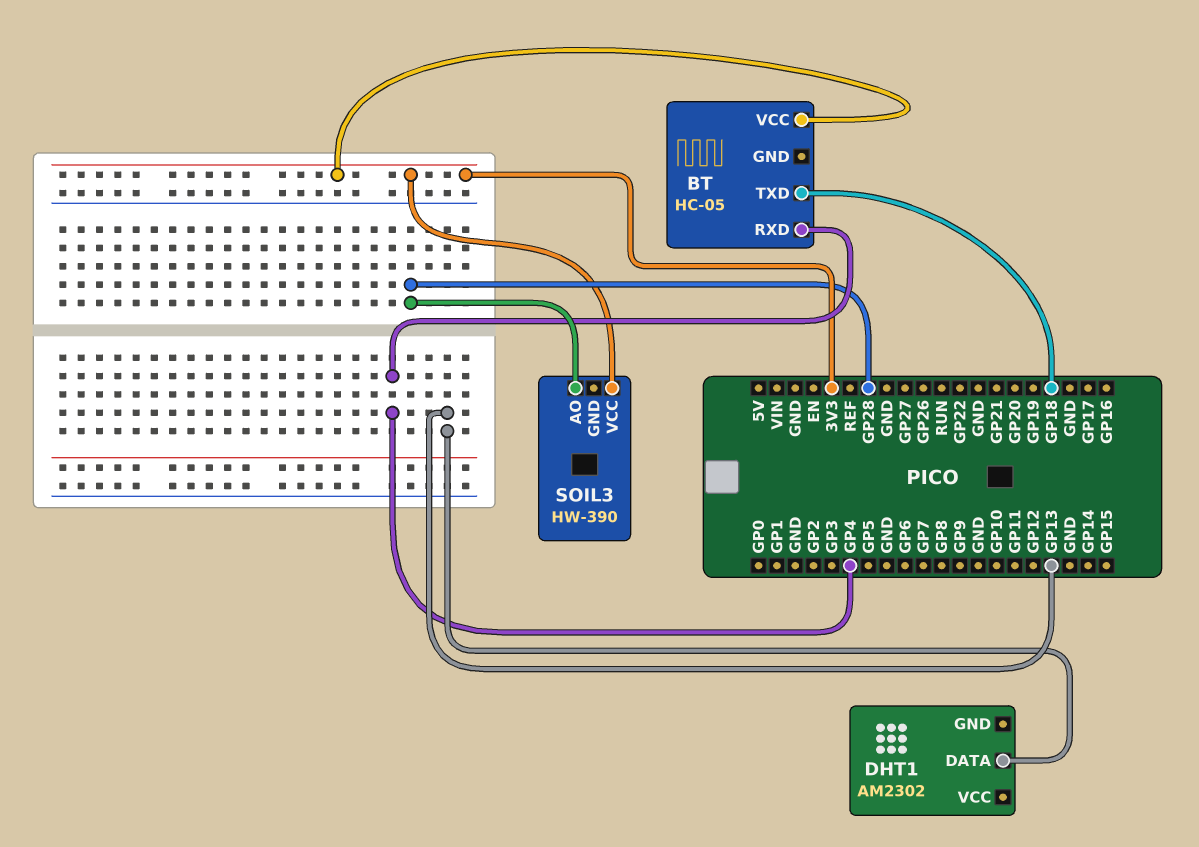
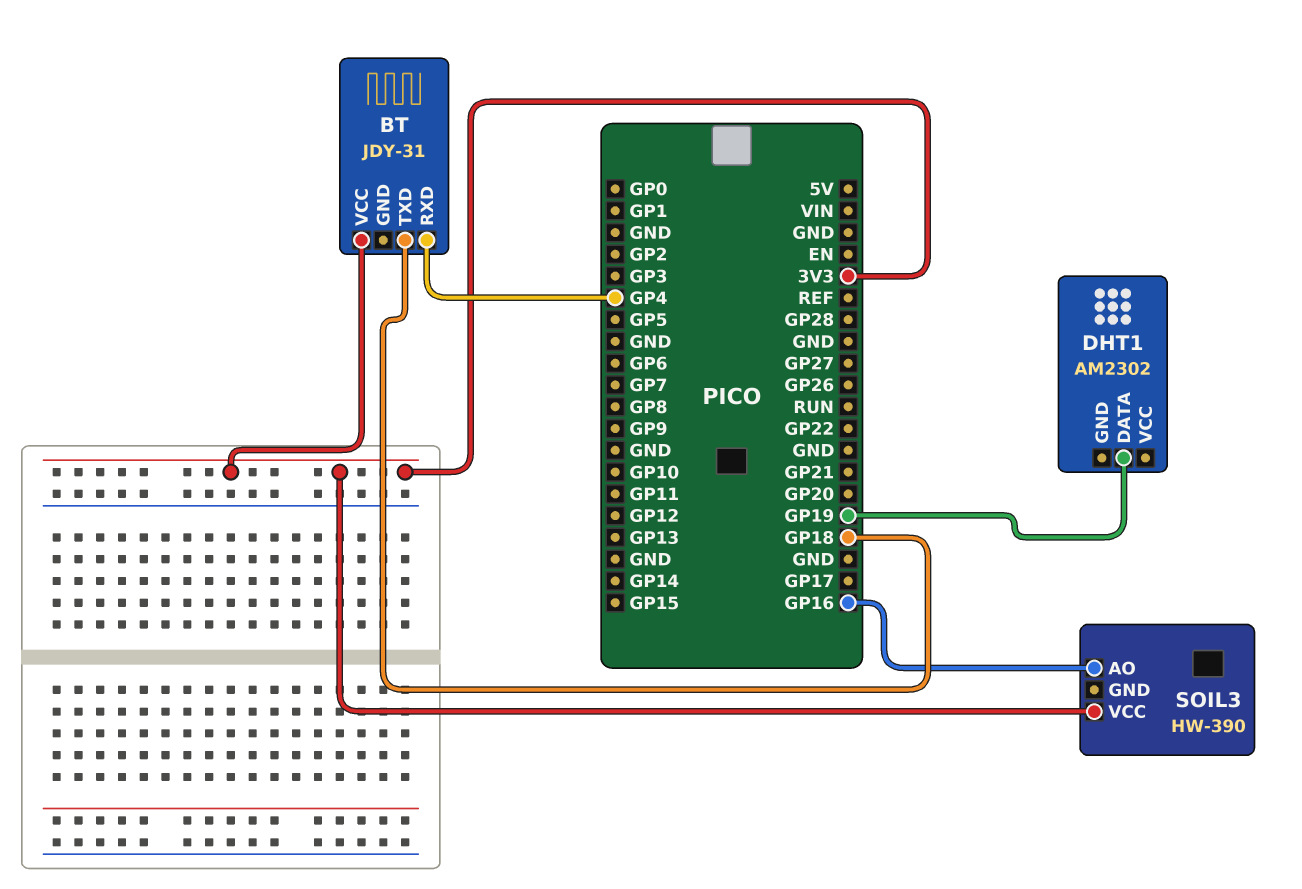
BT: HC-05 -> JDY-31
DHT1 pin DATA: GP13 -> GP19
SOIL3 pin AO: GP28 -> GP16

